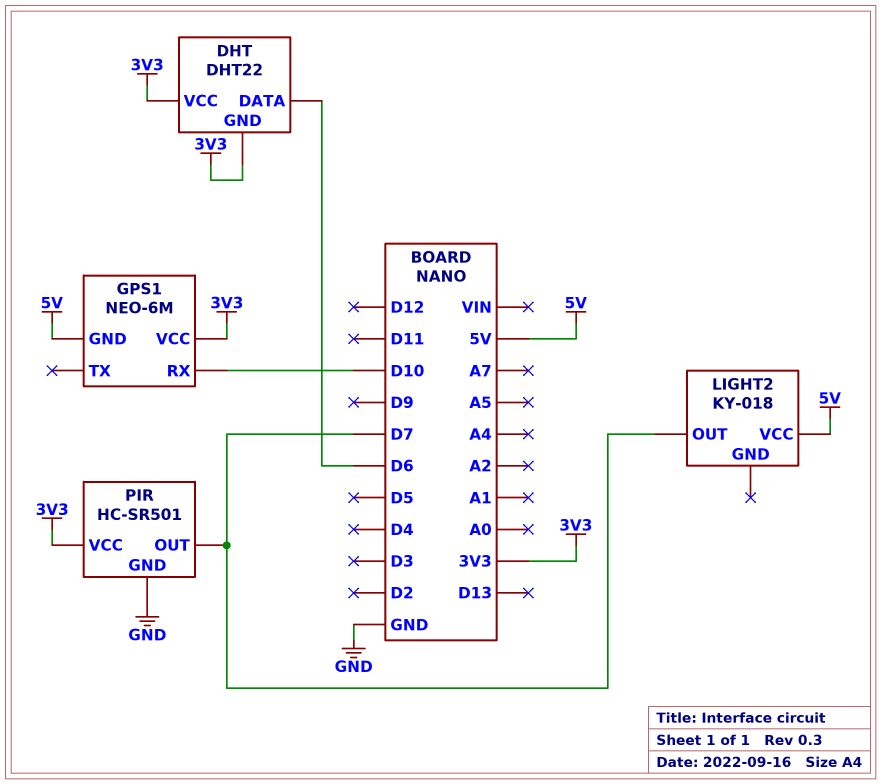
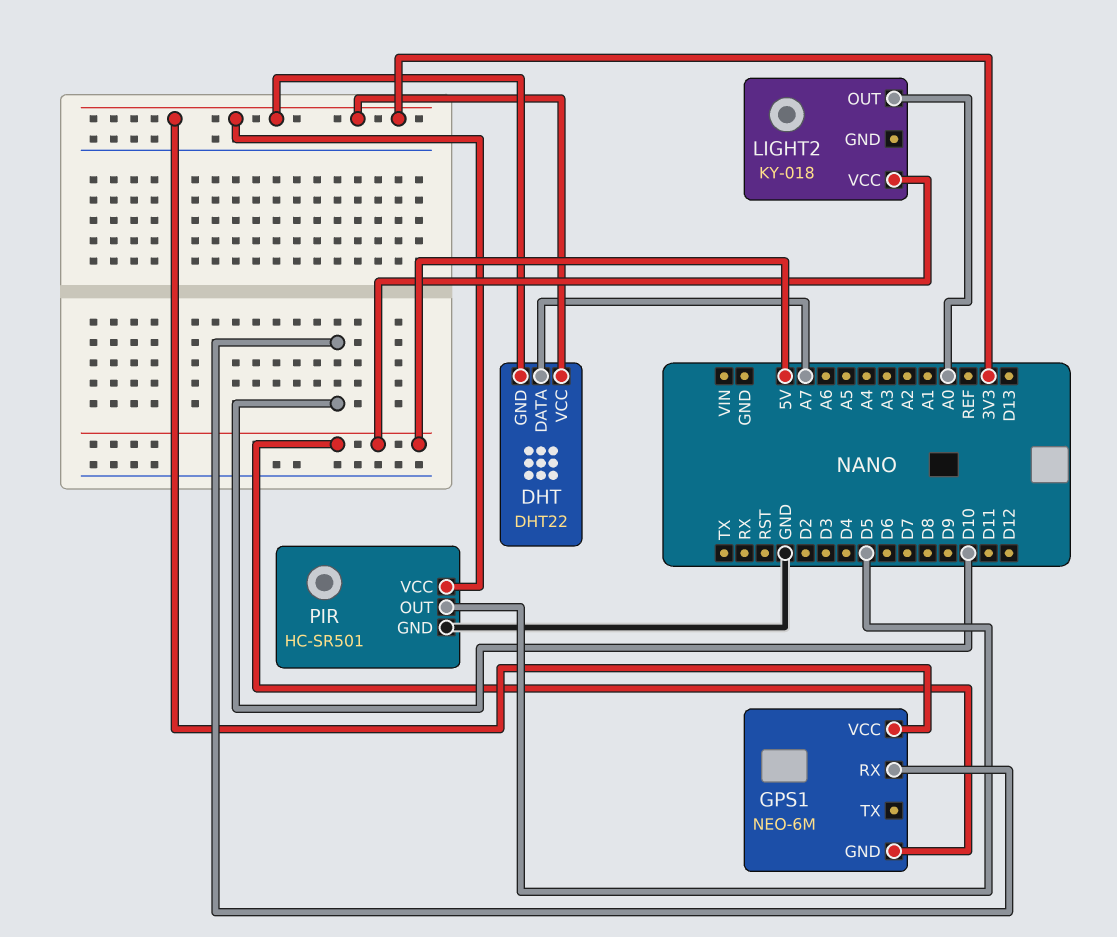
DHT pin DATA: D6 -> A7
LIGHT2 pin OUT: D7 -> A0
PIR pin OUT: D7 -> D5

